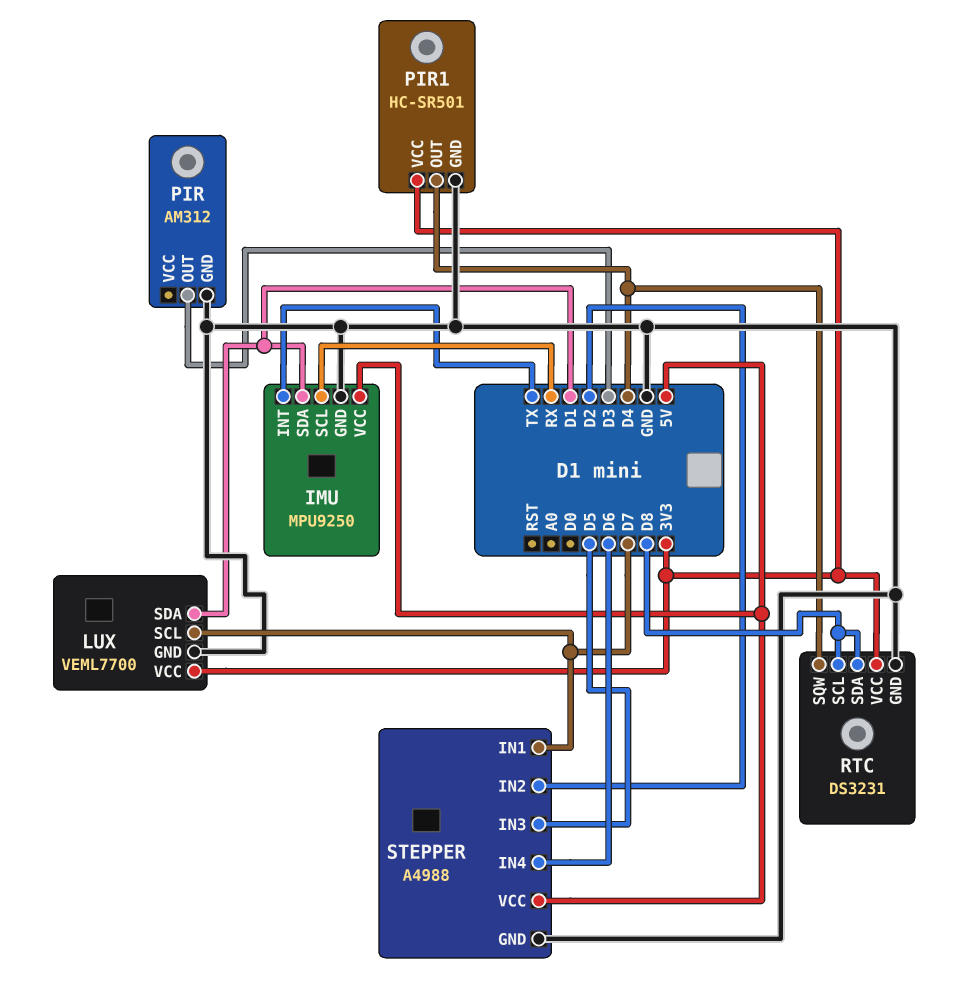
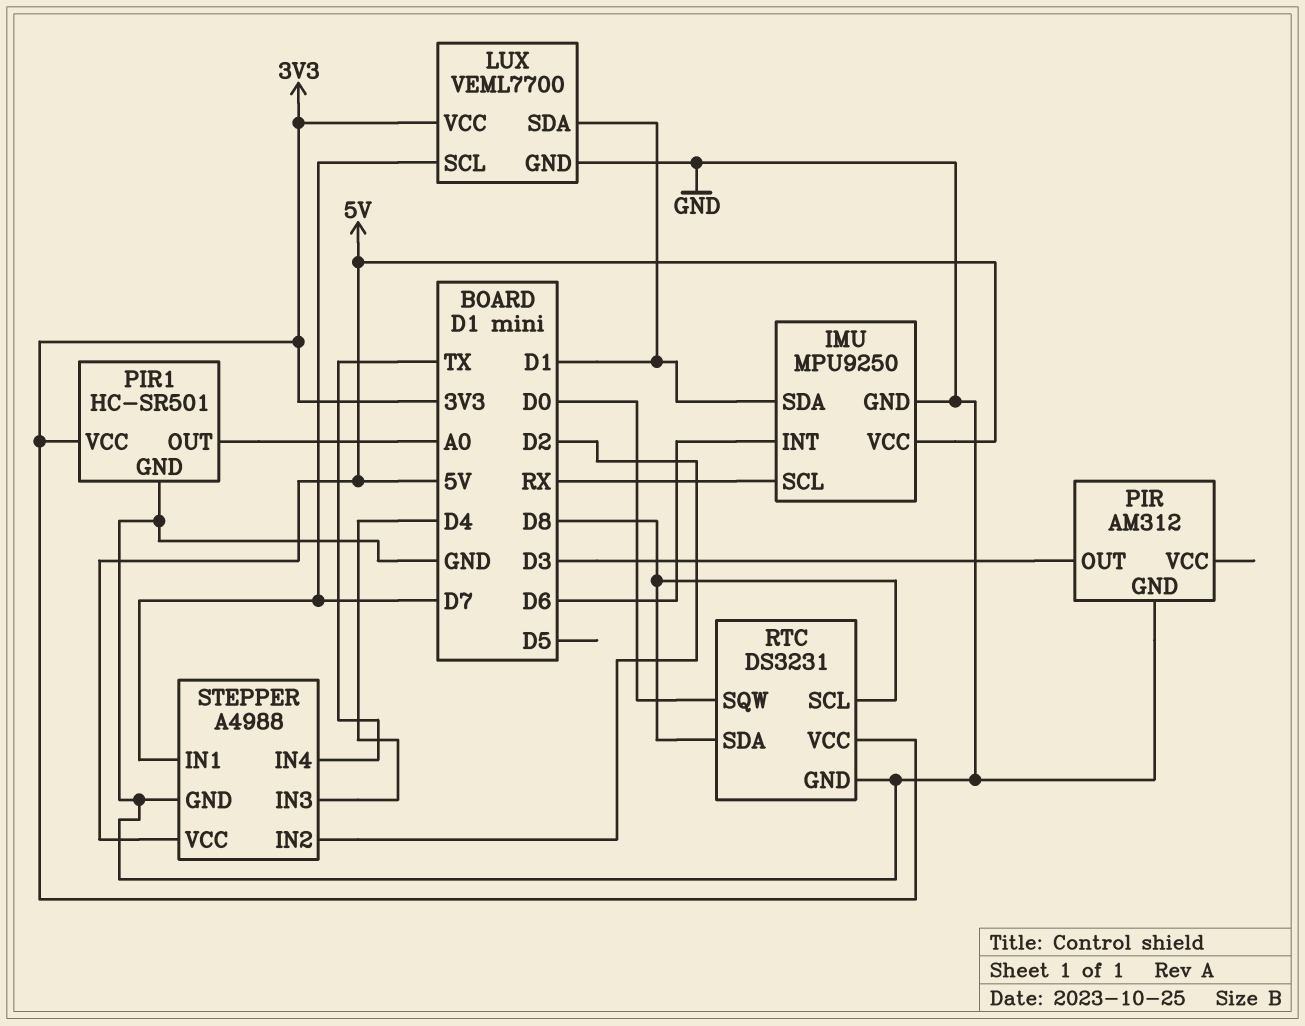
IMU pin INT: TX -> D6
PIR1 pin OUT: D4 -> A0
RTC pin SQW: D4 -> D0
STEPPER pin IN3: D5 -> D4
STEPPER pin IN4: D6 -> TX

